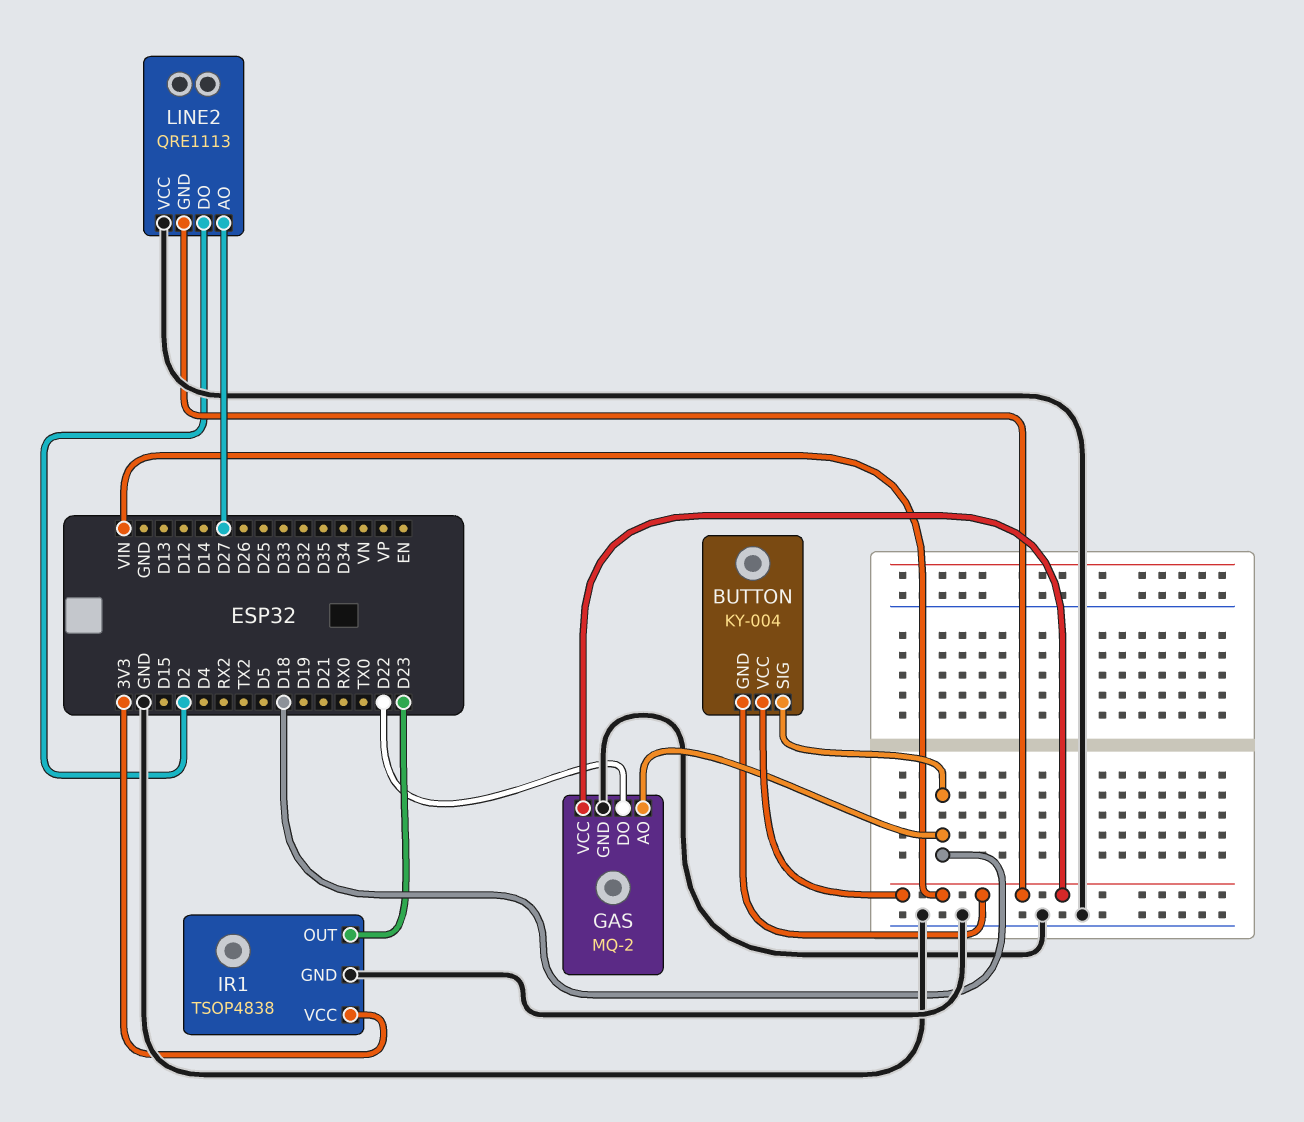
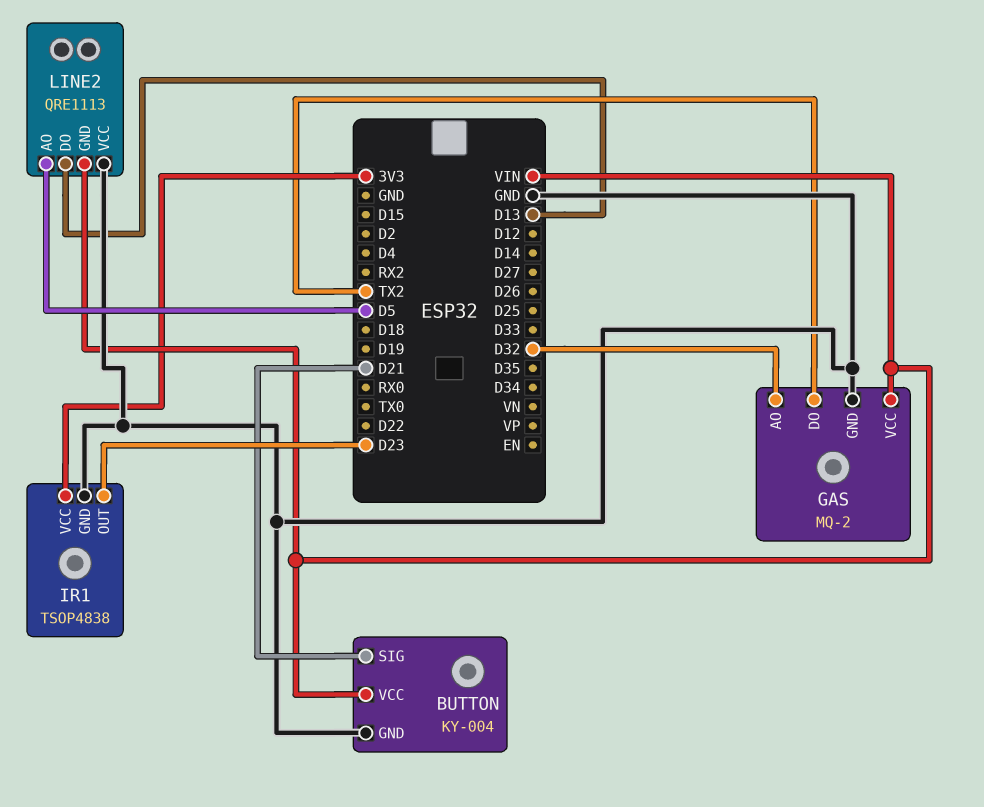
BUTTON pin GND: VIN -> GND
BUTTON pin SIG: D18 -> D21
GAS pin AO: D18 -> D32
GAS pin DO: D22 -> TX2
LINE2 pin AO: D27 -> D5
LINE2 pin DO: D2 -> D13

